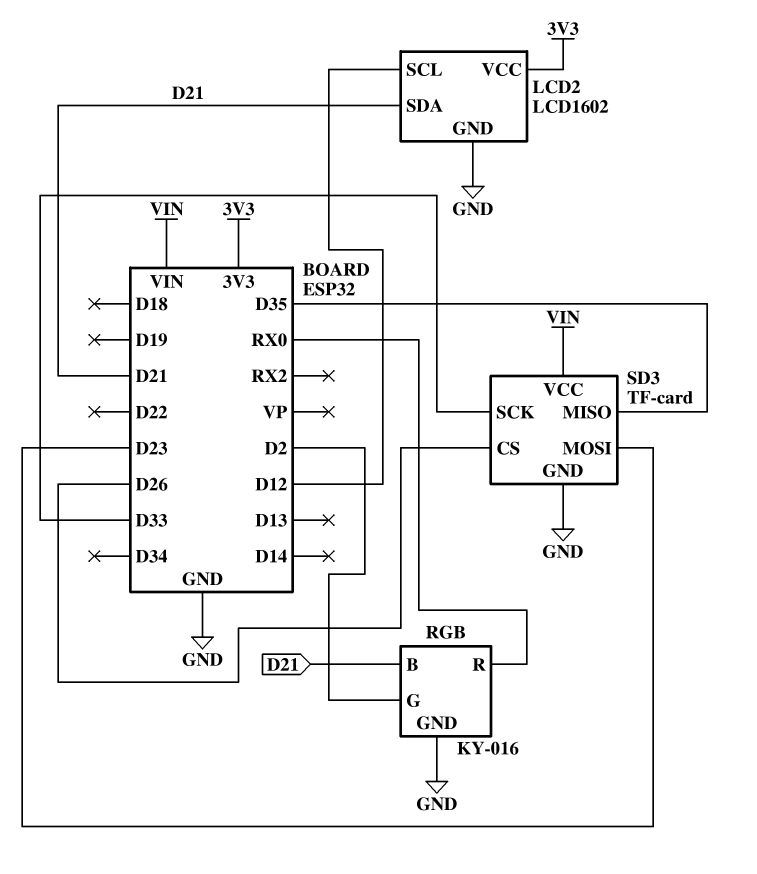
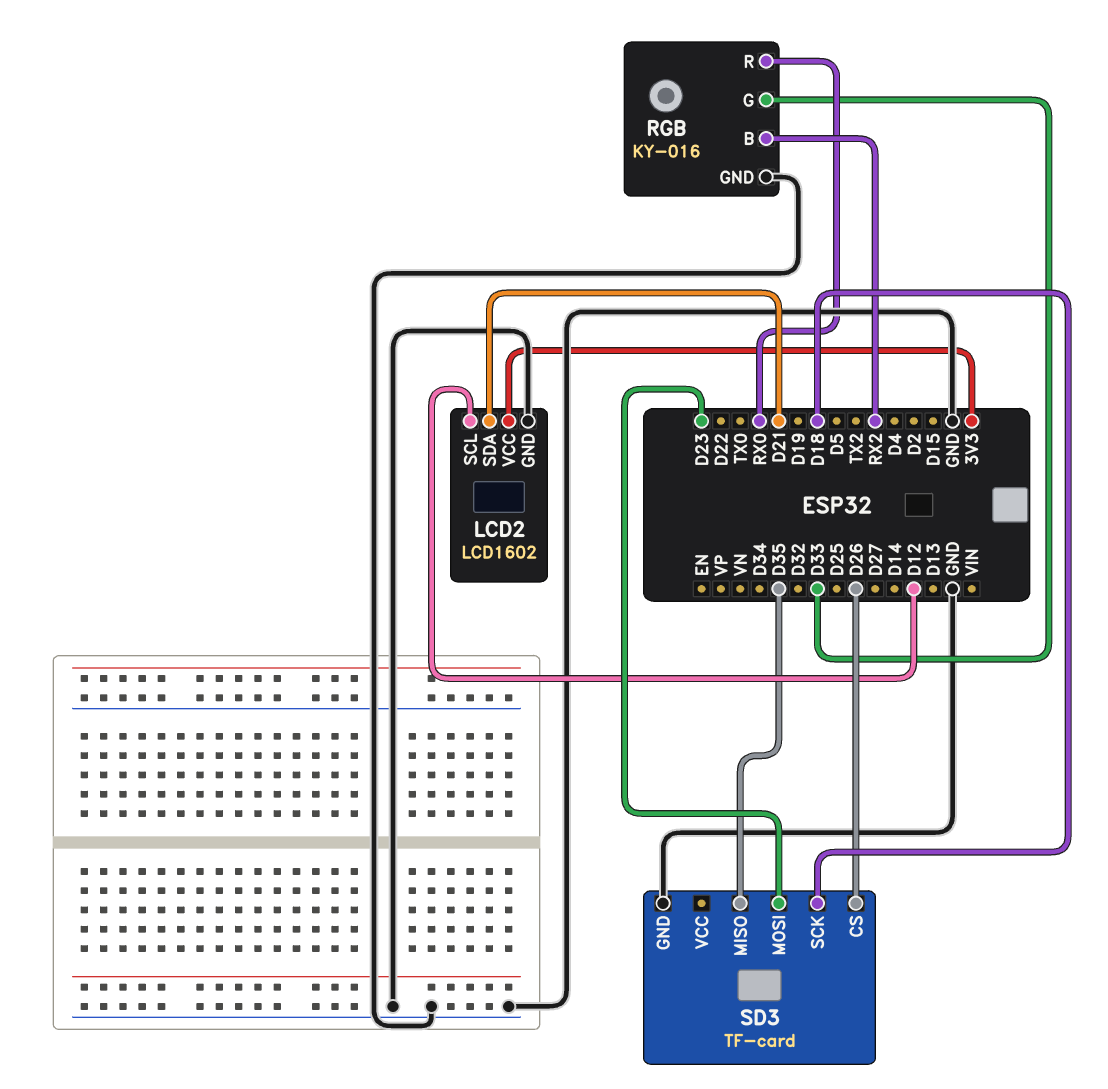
RGB pin B: D21 -> RX2
RGB pin G: D2 -> D33
SD3 pin SCK: D33 -> D18
SD3 pin VCC: VIN -> none

